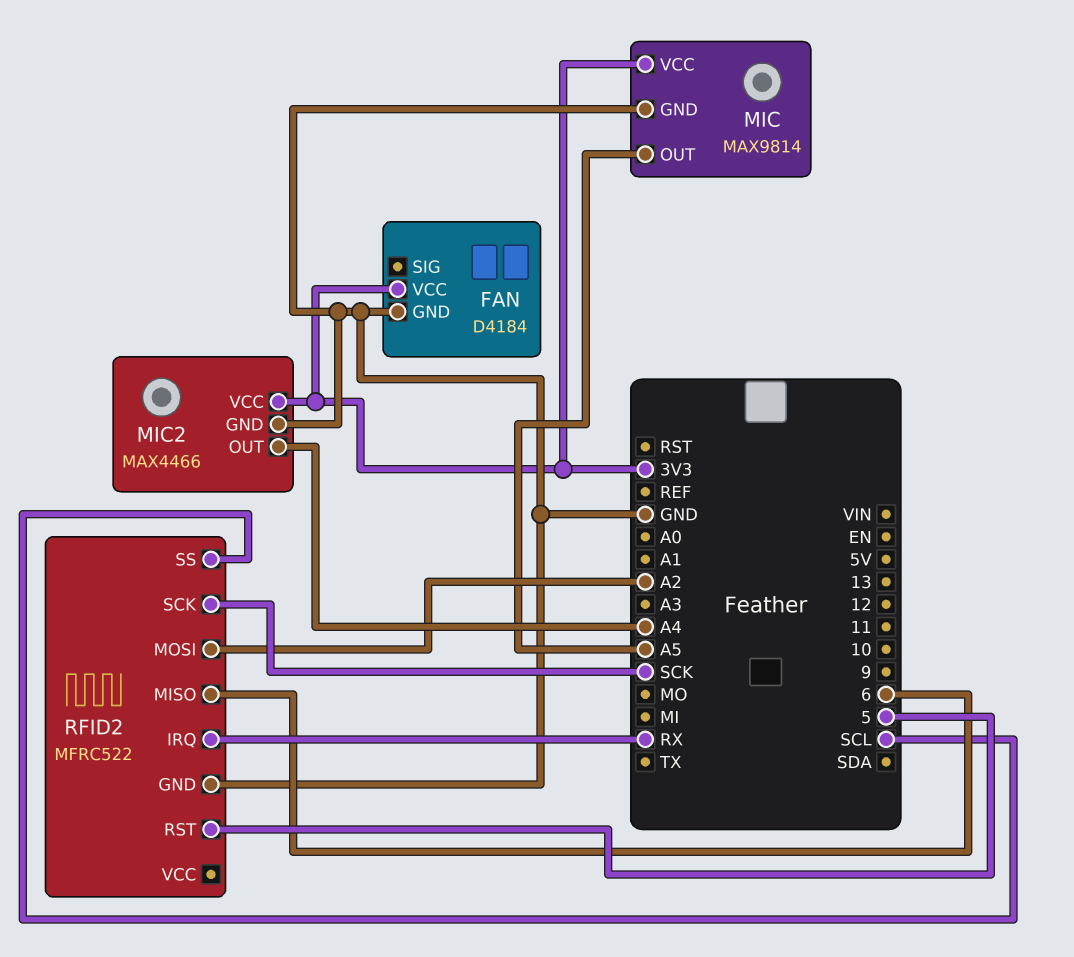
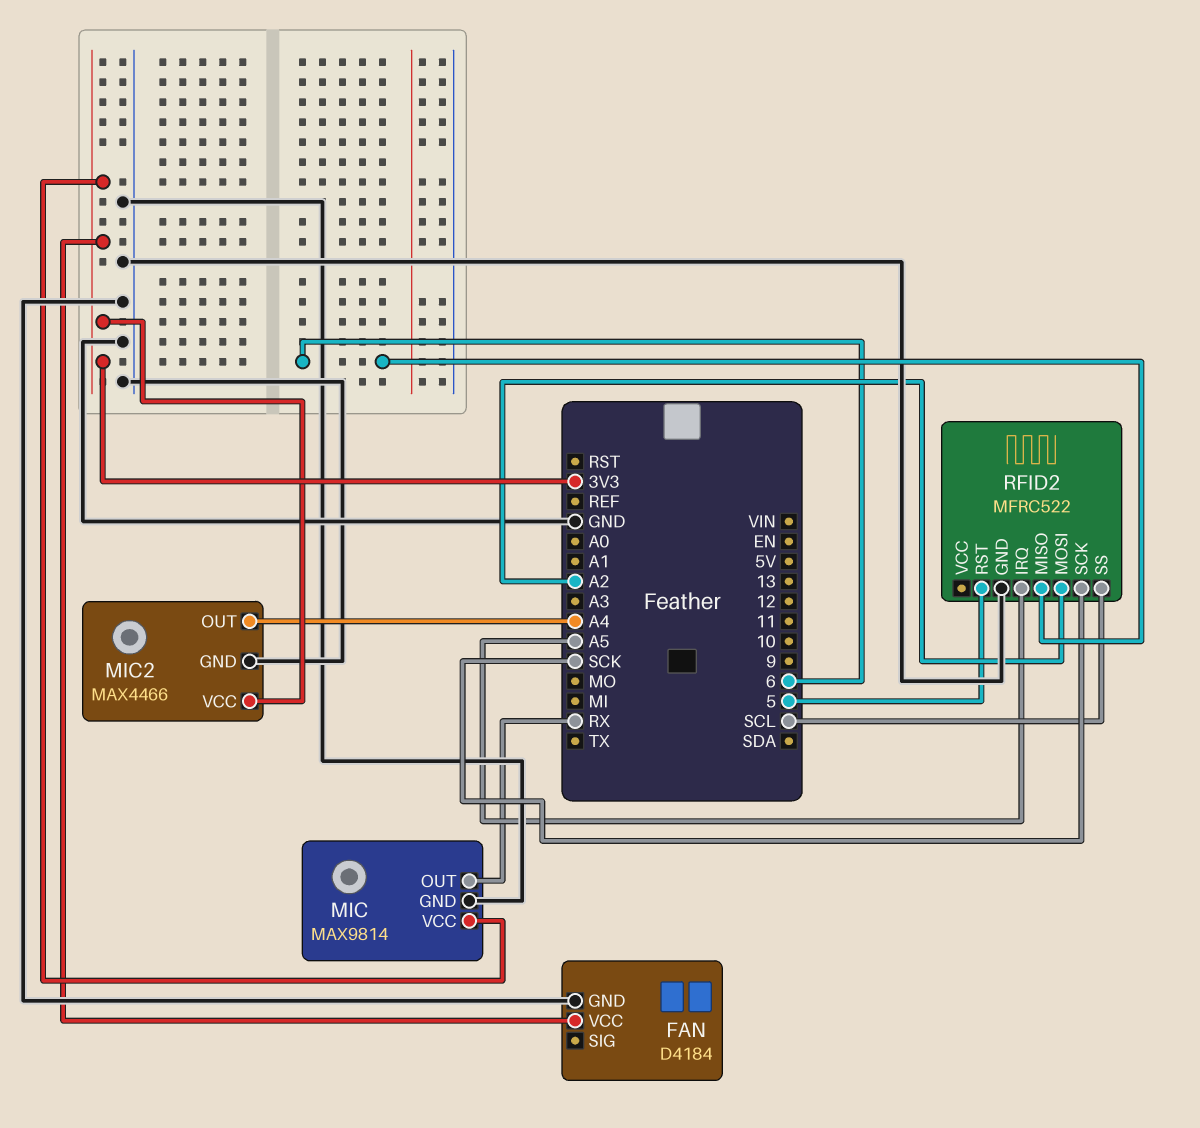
MIC pin OUT: A5 -> RX
RFID2 pin IRQ: RX -> A5

